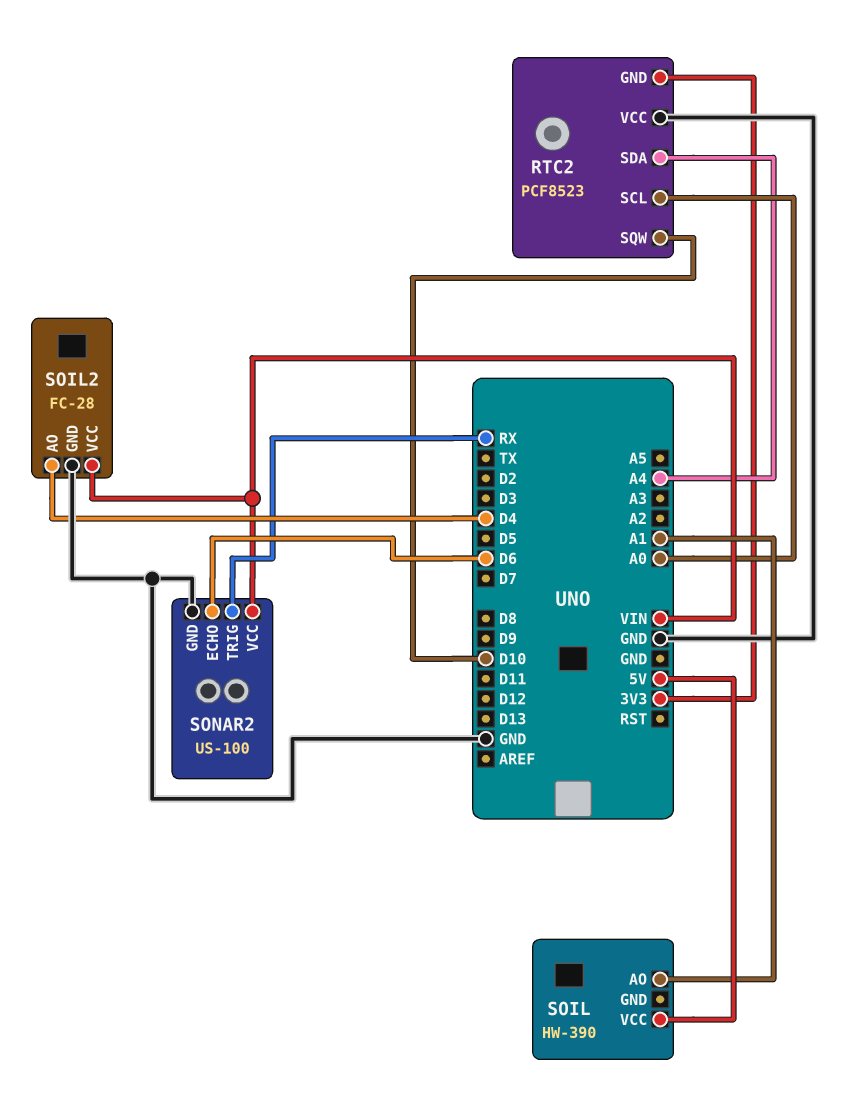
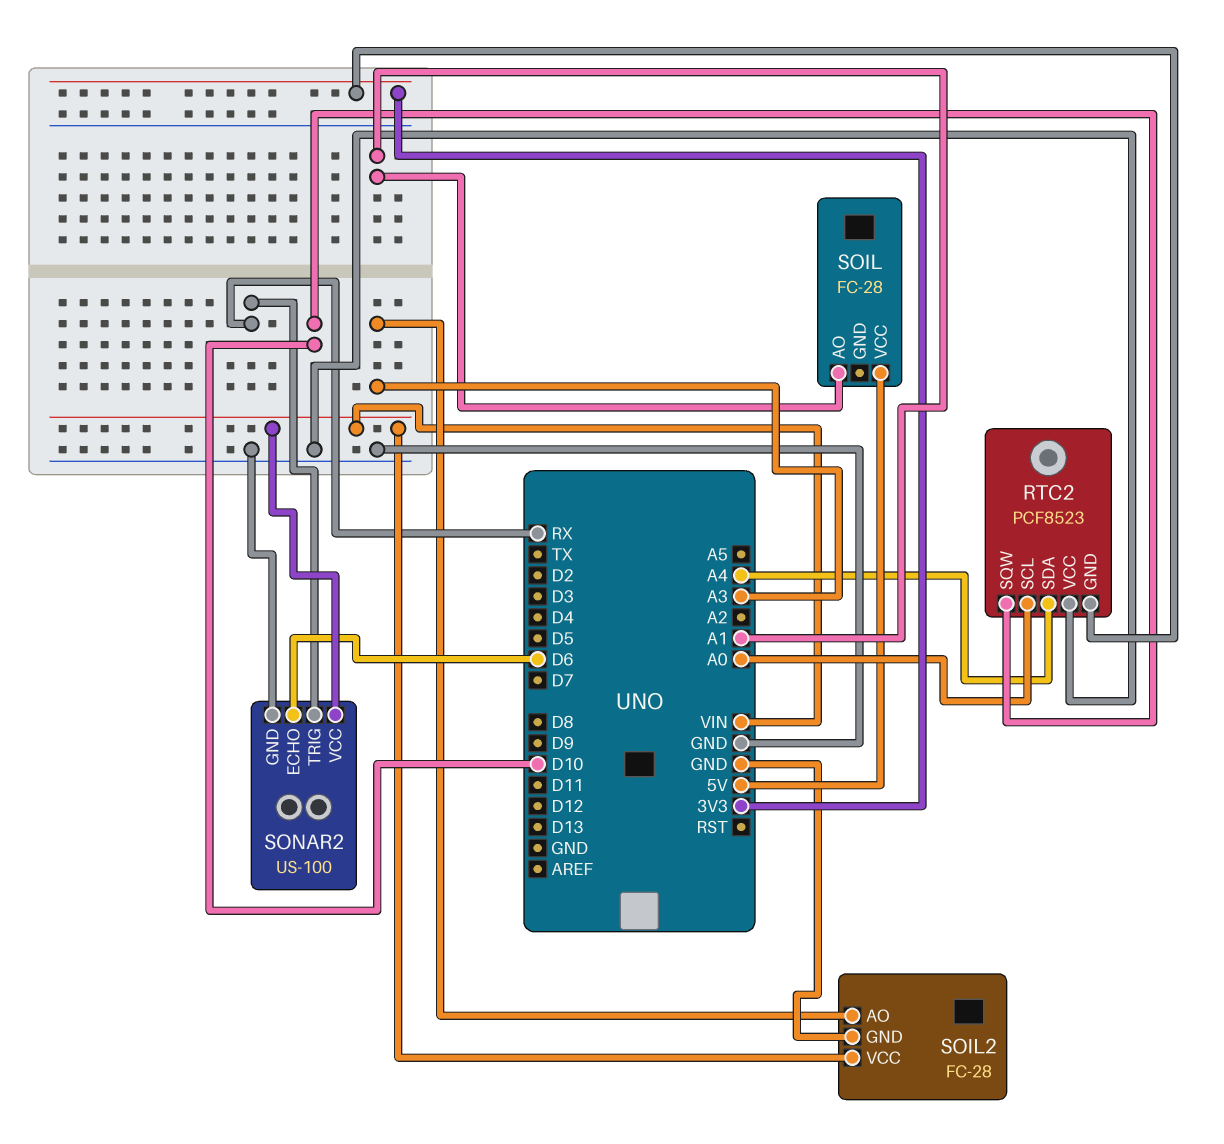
SOIL: HW-390 -> FC-28
SOIL2 pin AO: D4 -> A3

